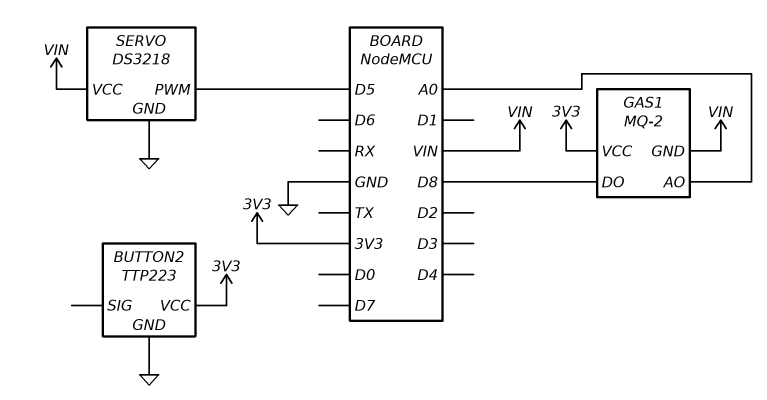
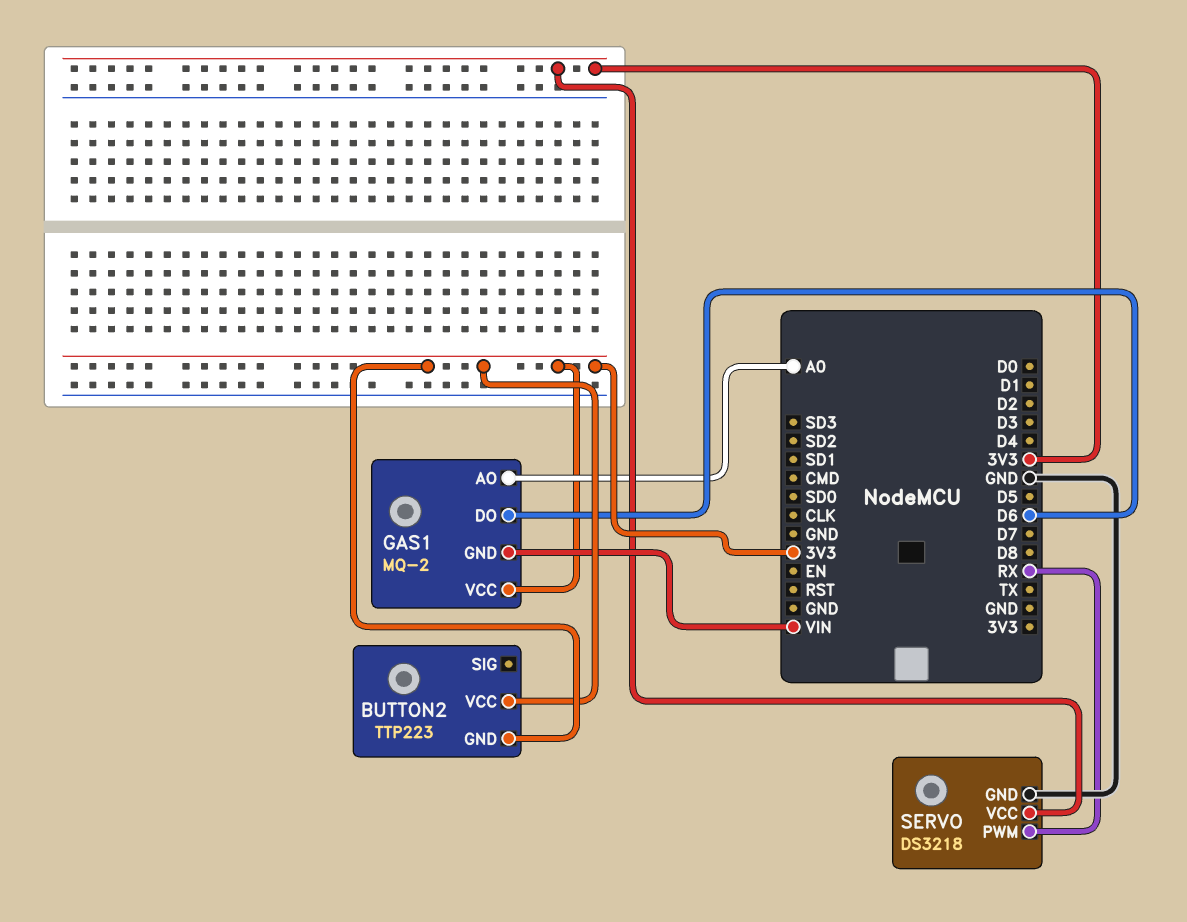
BUTTON2 pin GND: GND -> 3V3
GAS1 pin DO: D8 -> D6
SERVO pin PWM: D5 -> RX
SERVO pin VCC: VIN -> 3V3

